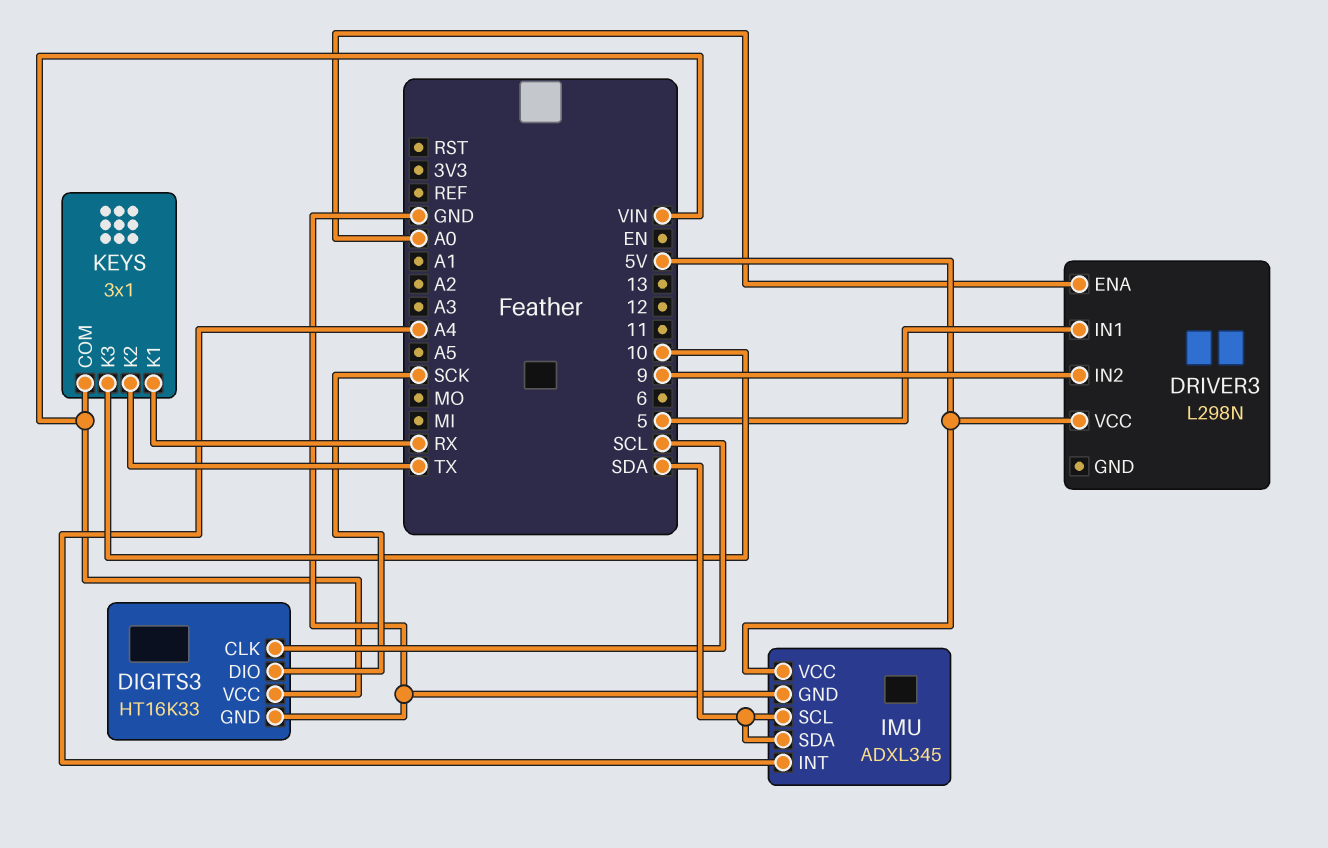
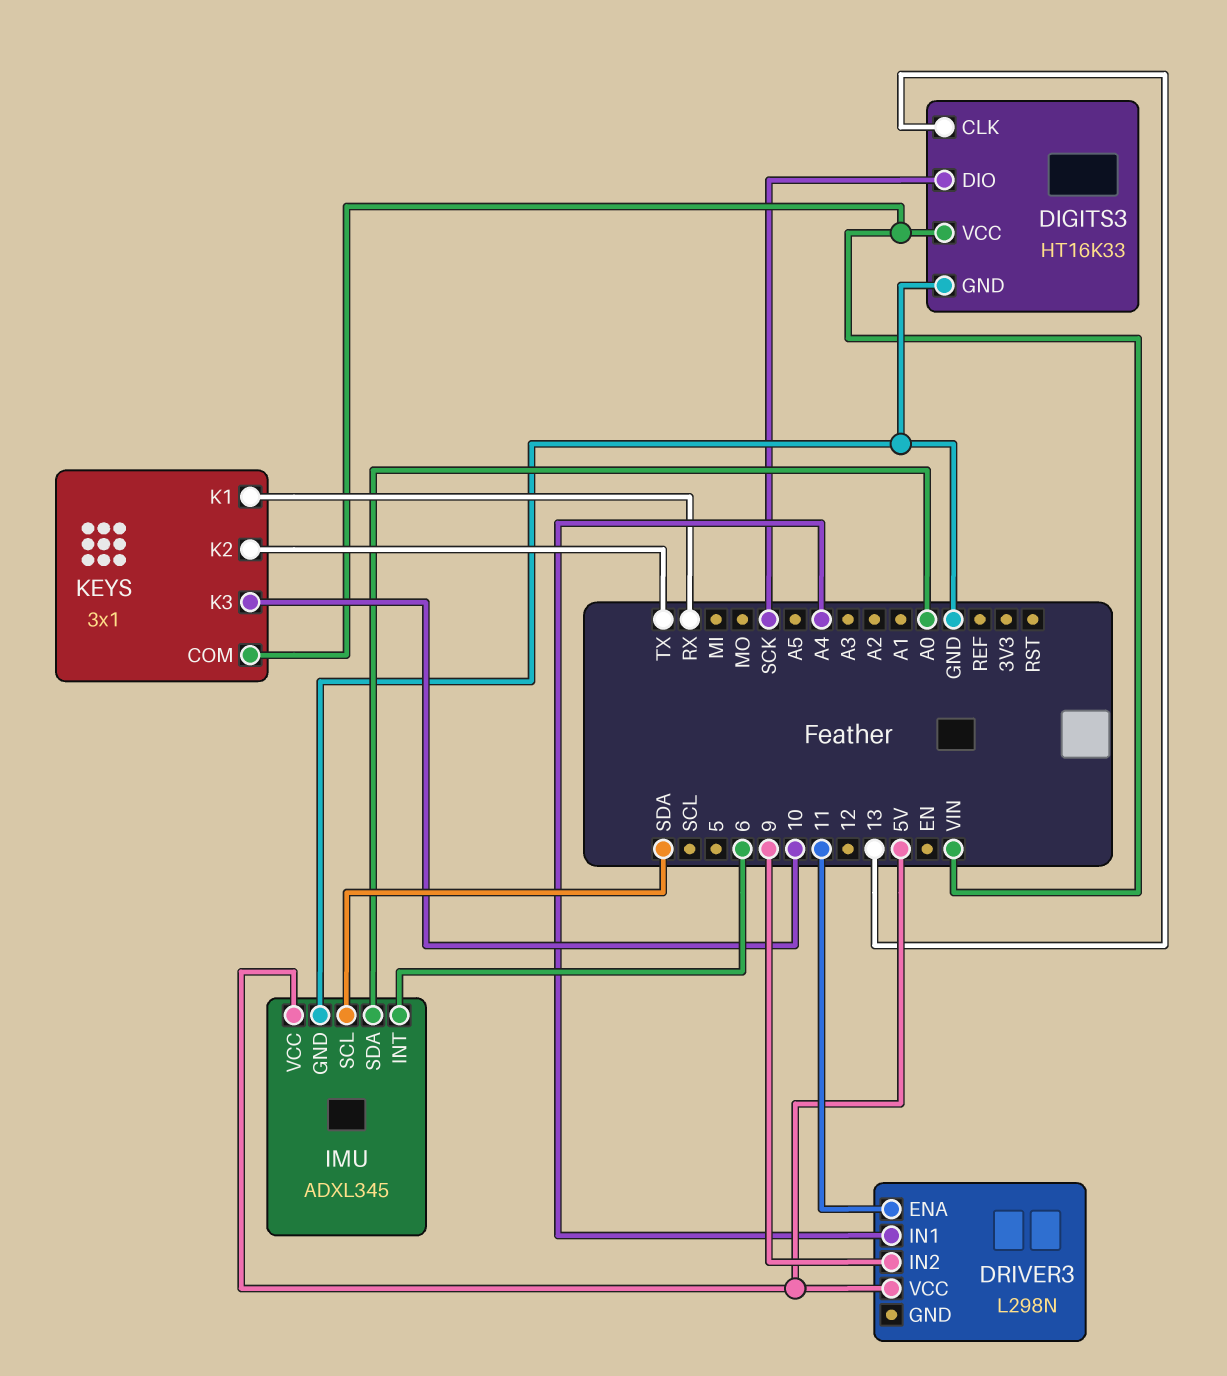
DIGITS3 pin CLK: SCL -> 13
DRIVER3 pin ENA: A0 -> 11
DRIVER3 pin IN1: 5 -> A4
IMU pin INT: A4 -> 6
IMU pin SDA: SDA -> A0

